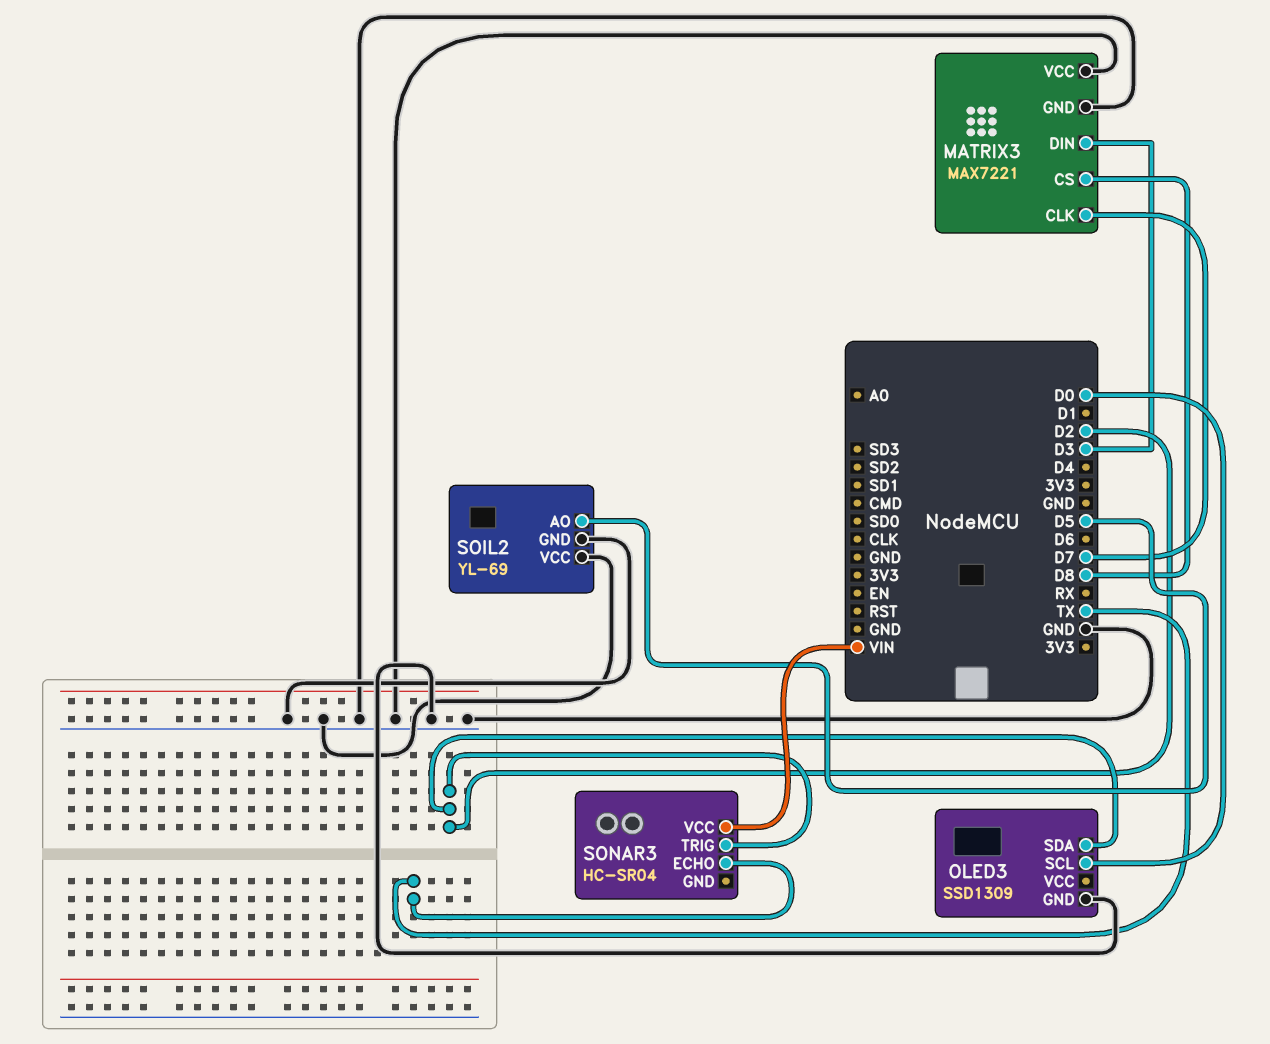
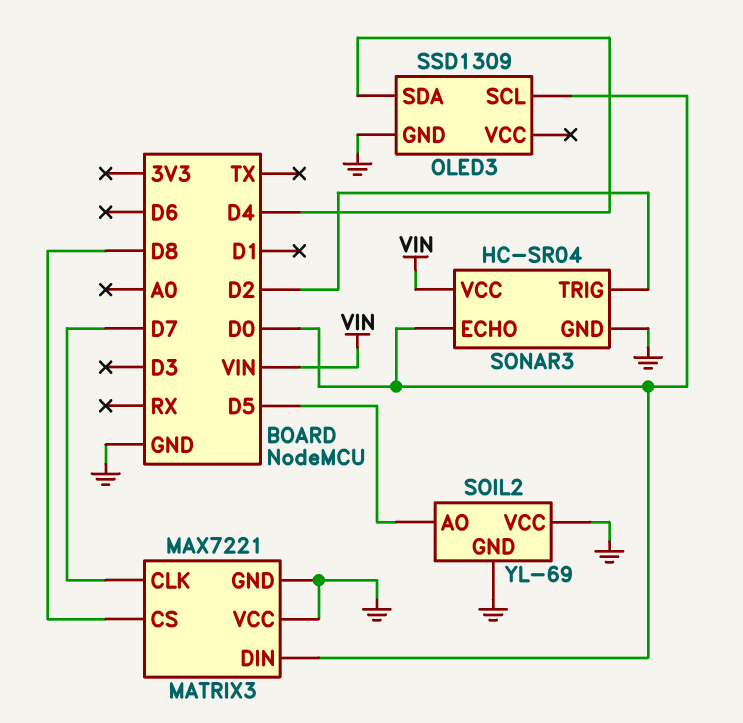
MATRIX3 pin DIN: D3 -> D0
OLED3 pin SDA: D2 -> D4
SONAR3 pin ECHO: TX -> D0
SONAR3 pin GND: none -> GND

